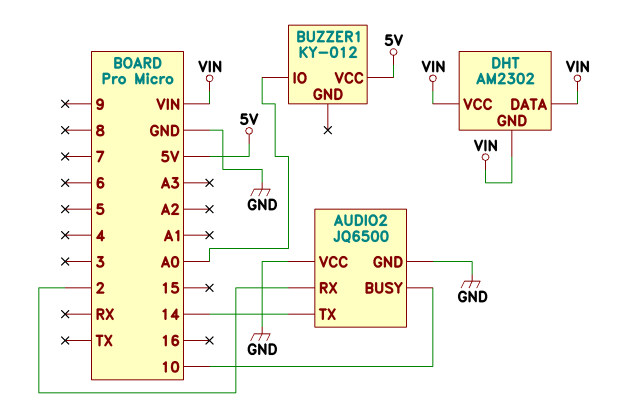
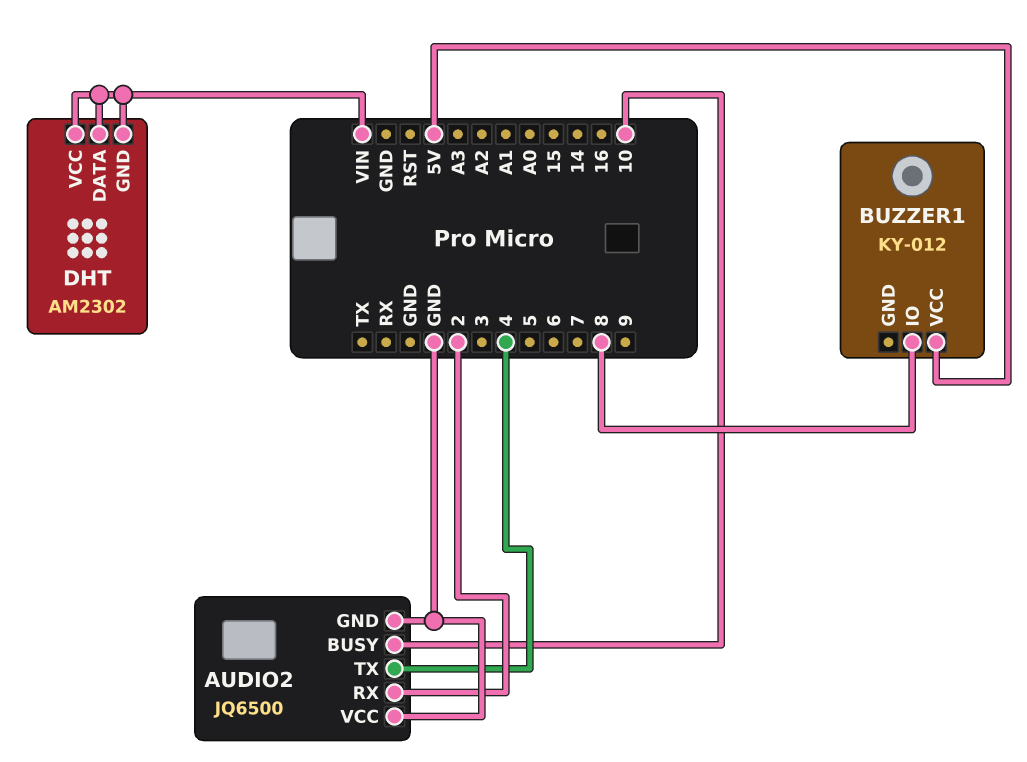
AUDIO2 pin TX: 14 -> 4
BUZZER1 pin IO: A0 -> 8

